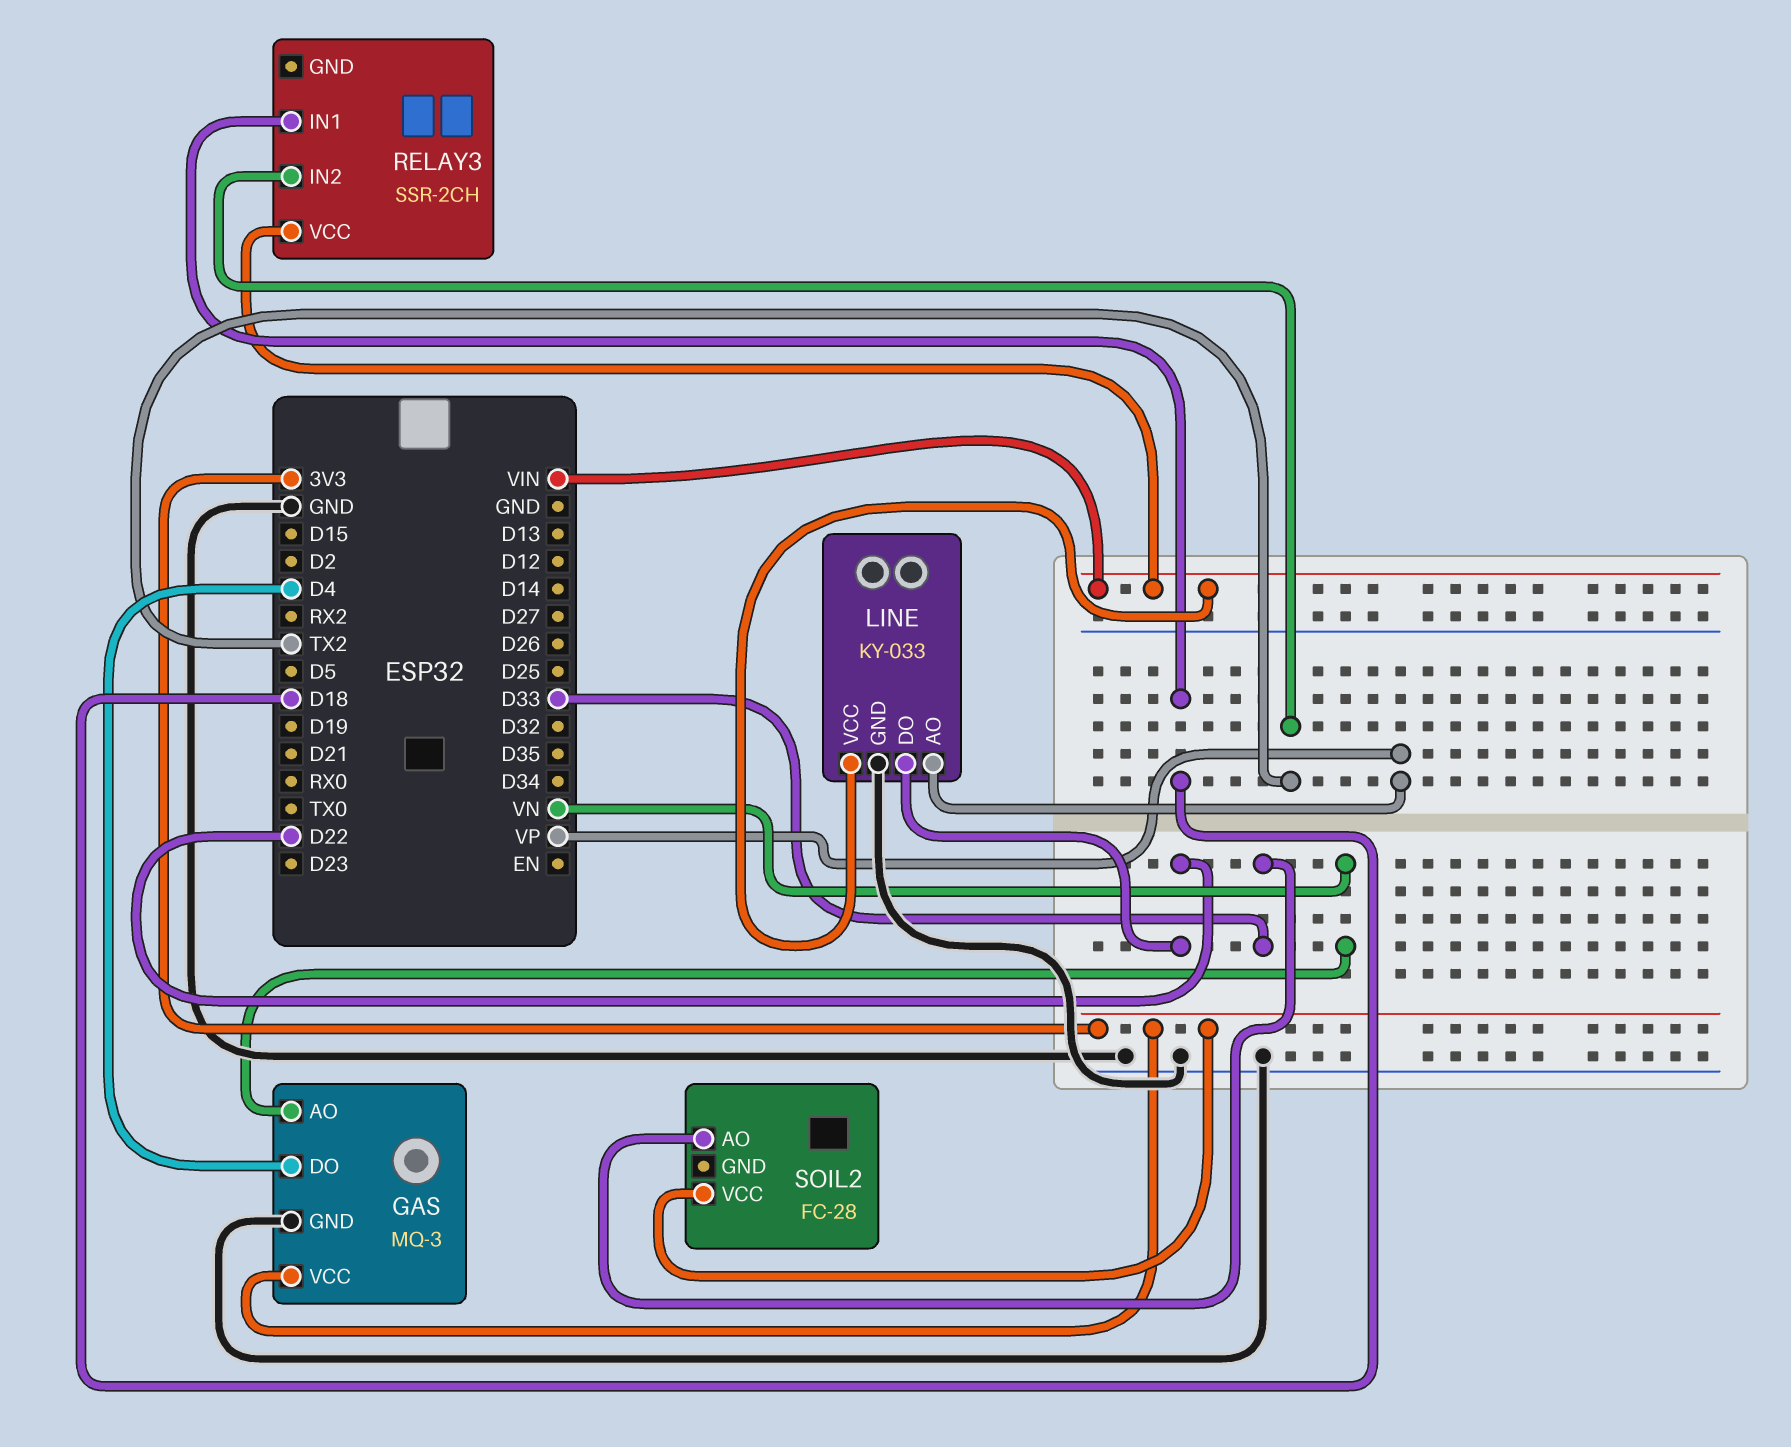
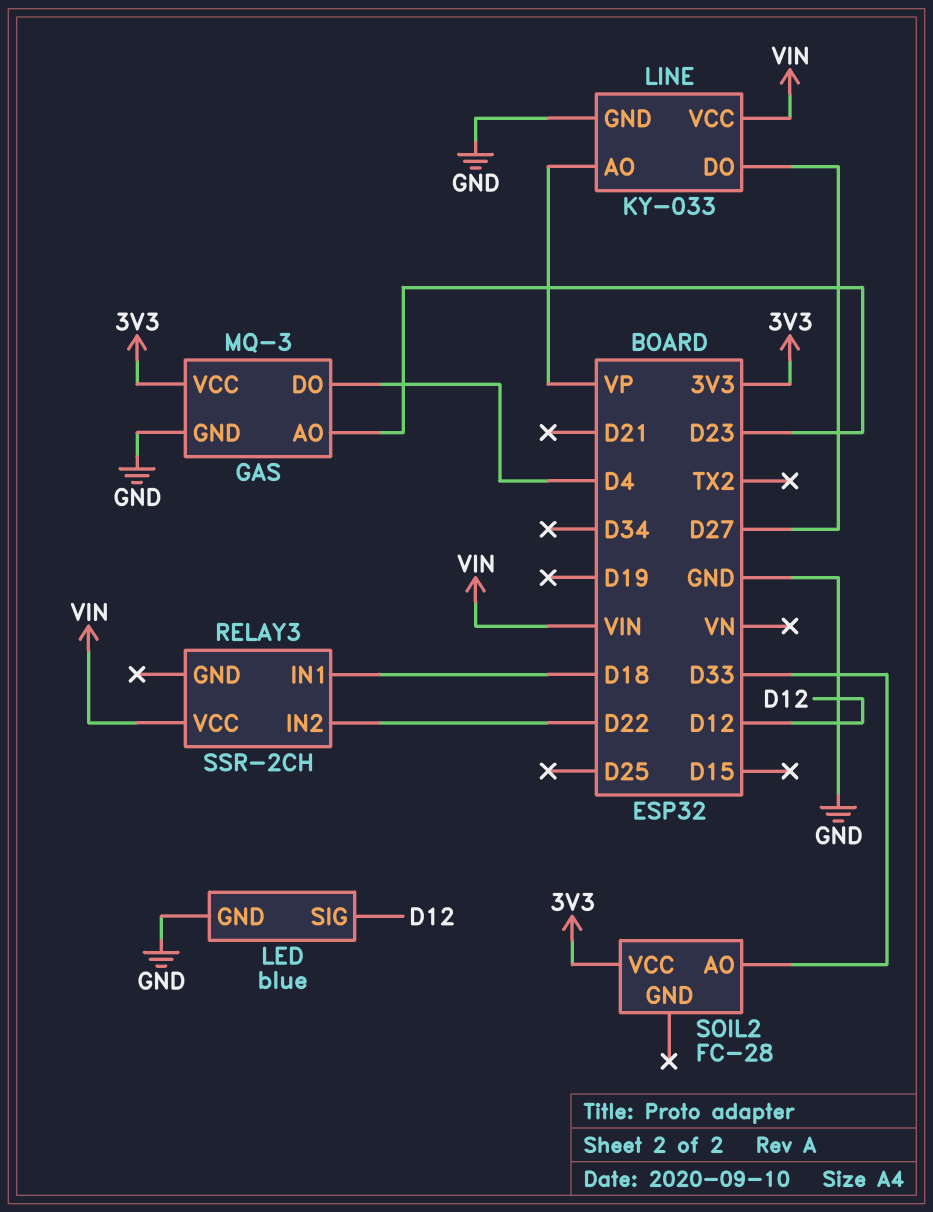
GAS pin AO: VN -> D23
LED: none -> blue
LED pin GND: none -> GND
LED pin SIG: none -> D12
LINE pin DO: D22 -> D27
RELAY3 pin IN2: TX2 -> D22

